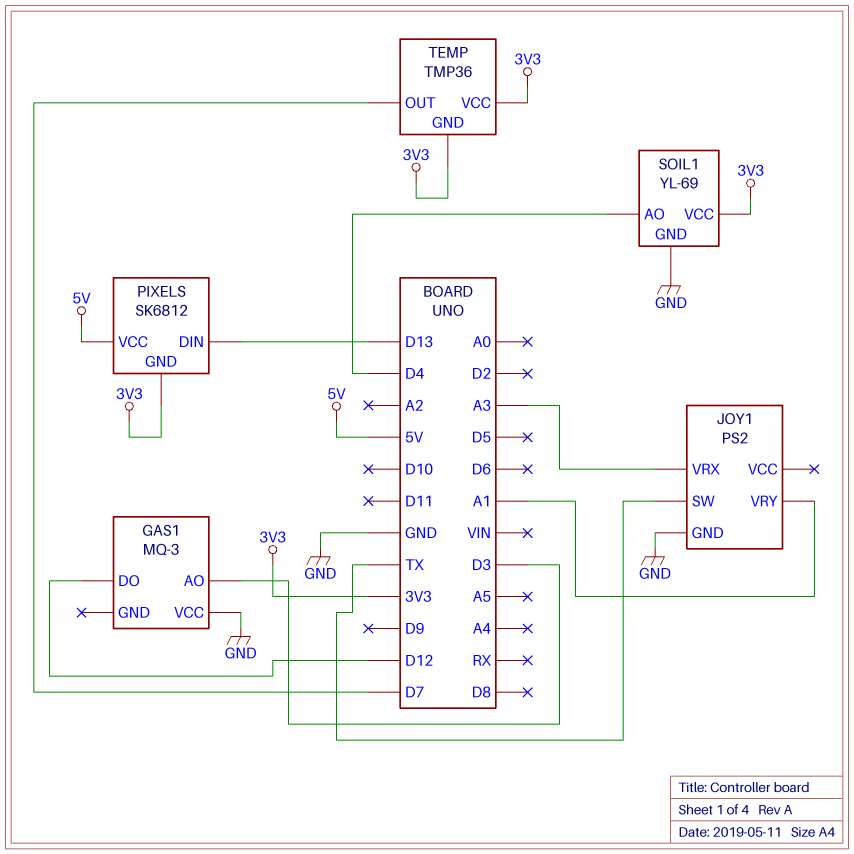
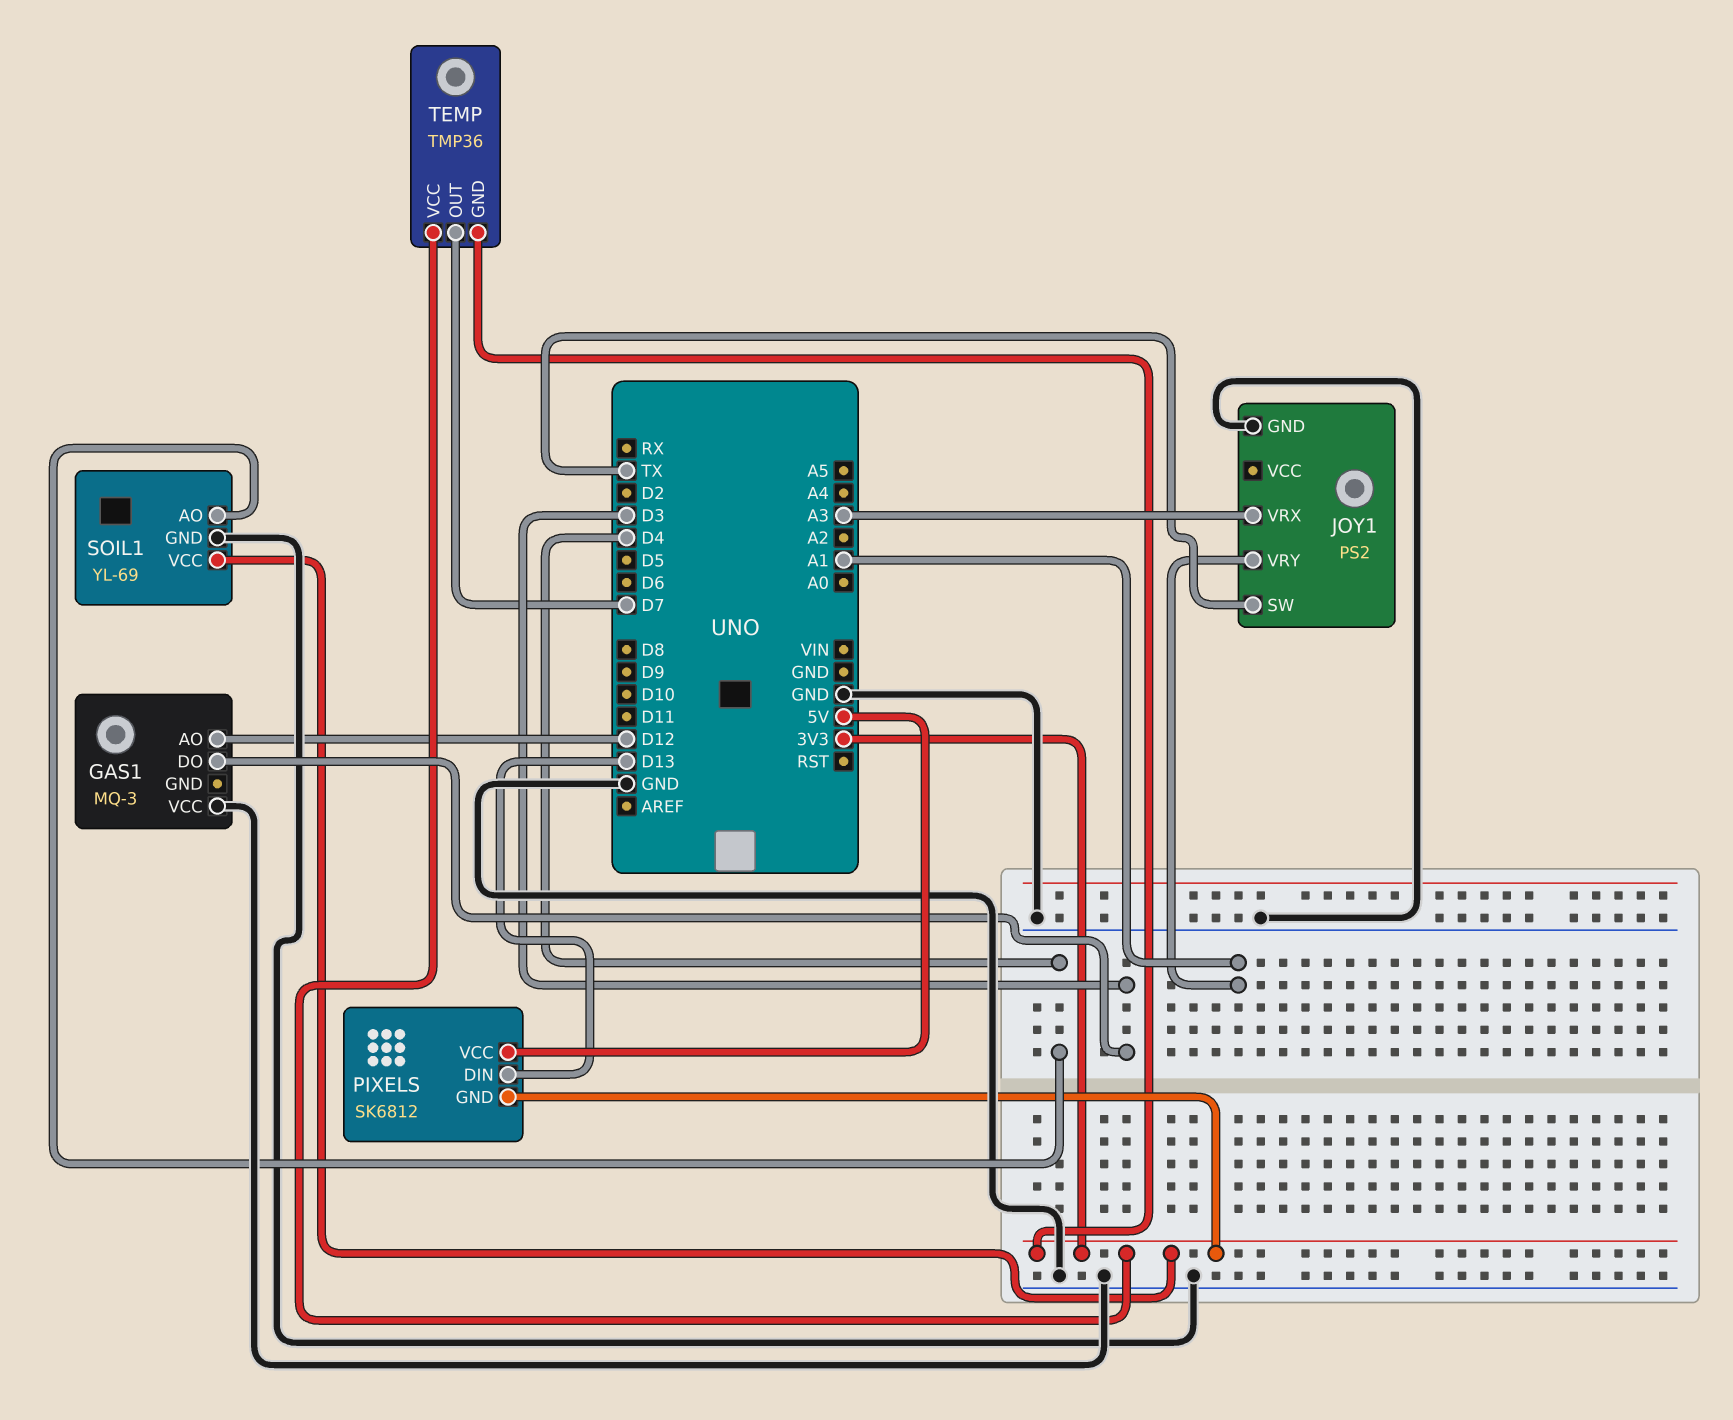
GAS1 pin AO: D3 -> D12
GAS1 pin DO: D12 -> D3

